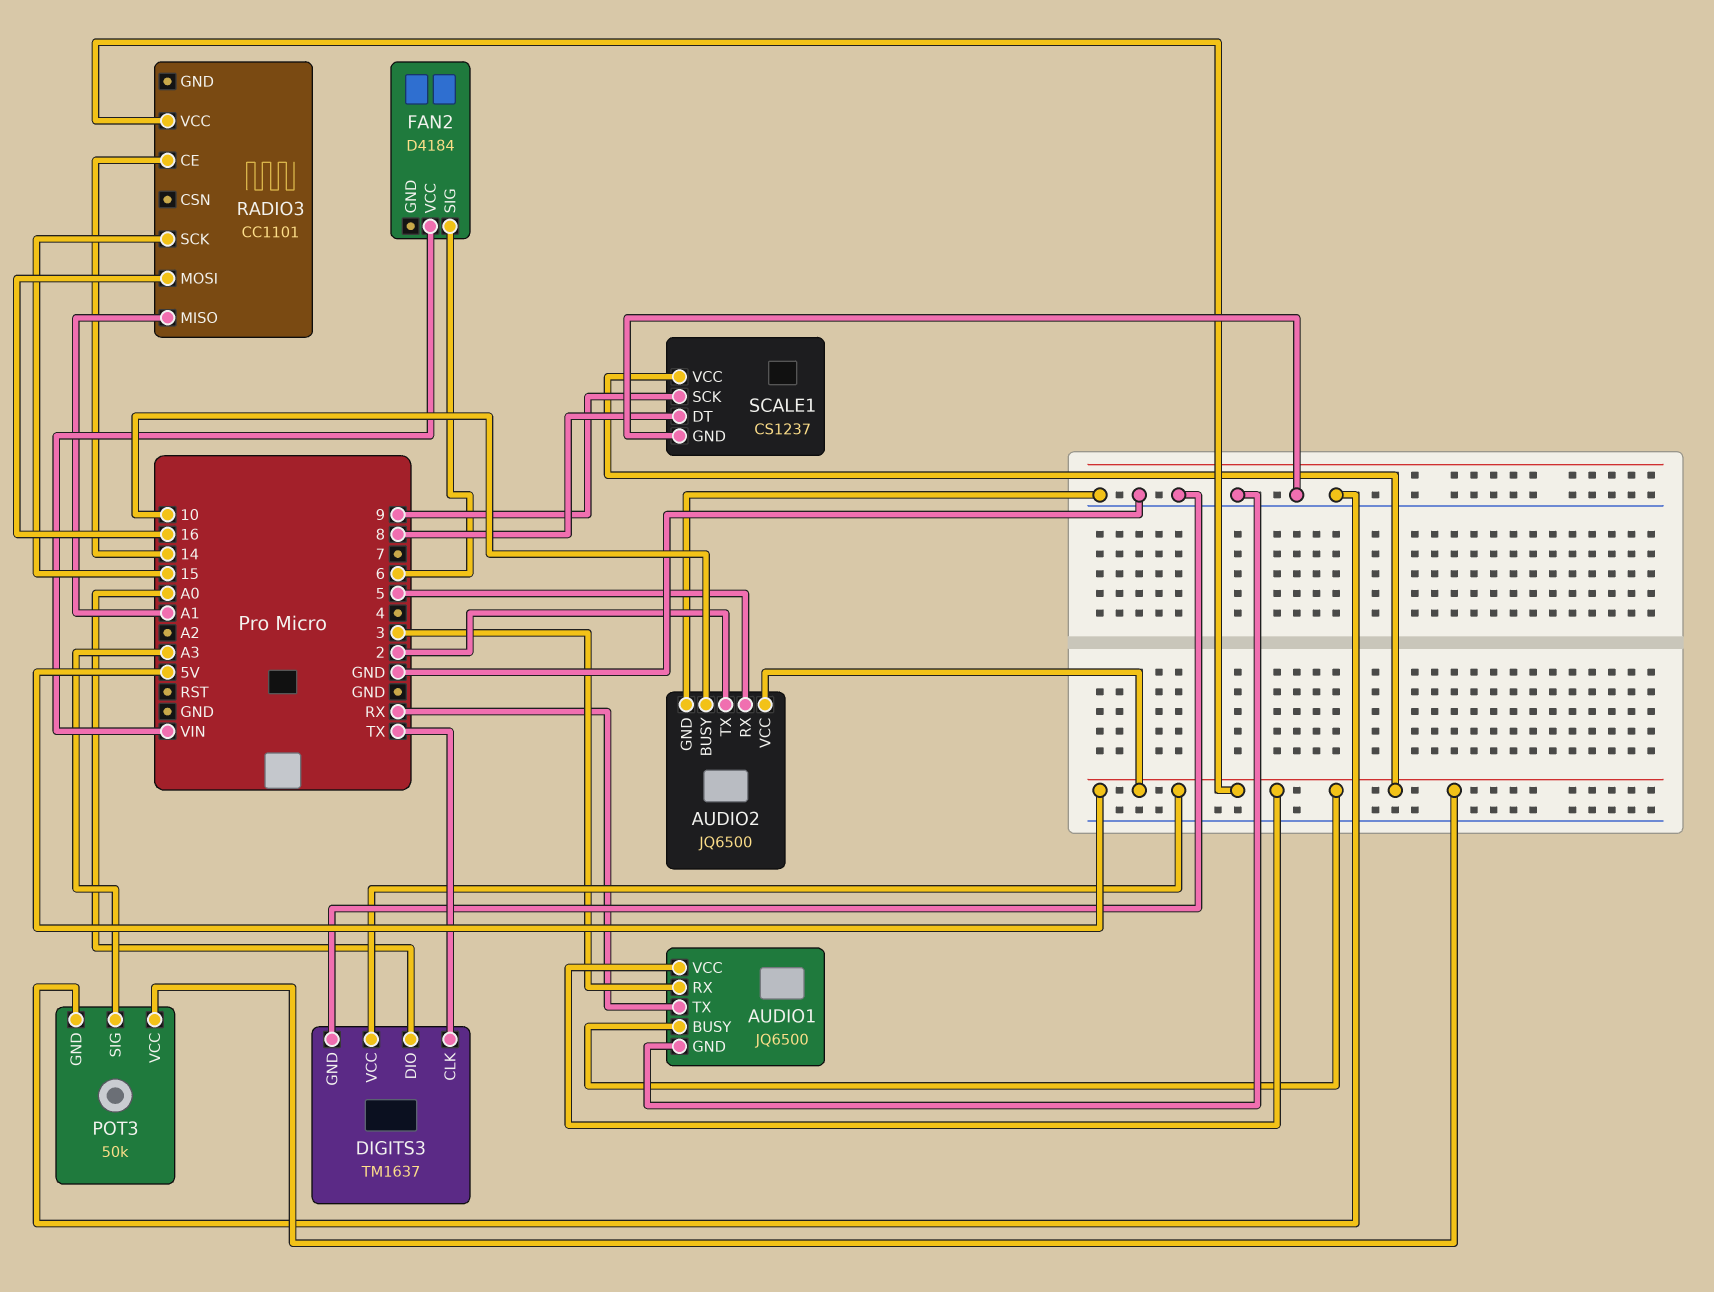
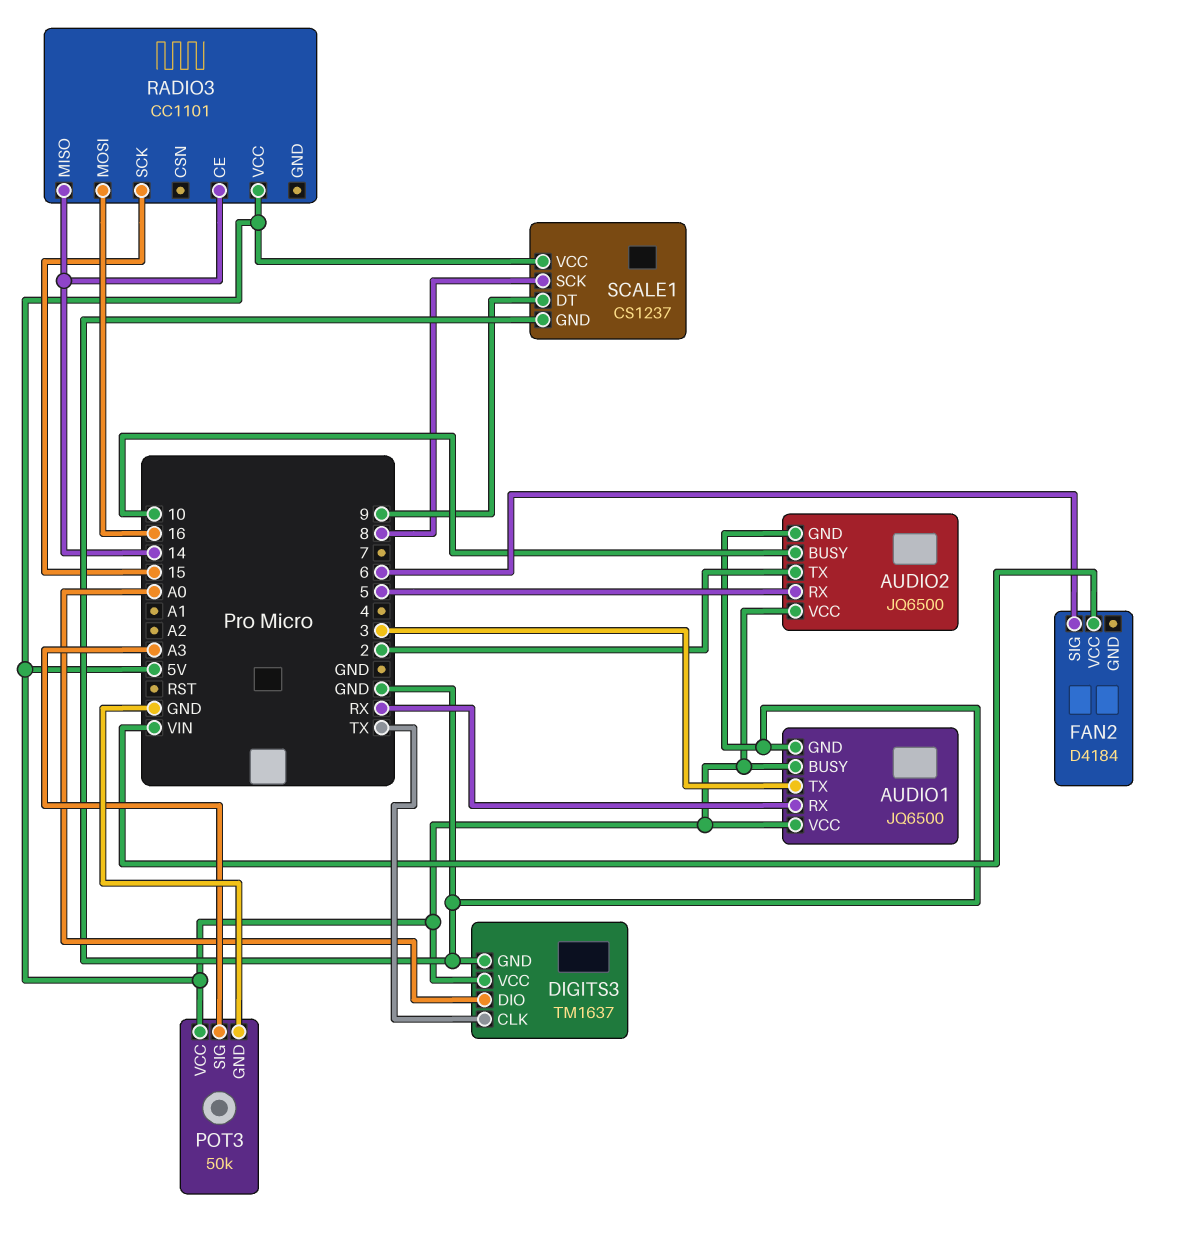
AUDIO1 pin RX: 3 -> RX
AUDIO1 pin TX: RX -> 3
RADIO3 pin MISO: A1 -> 14
SCALE1 pin DT: 8 -> 9
SCALE1 pin SCK: 9 -> 8

